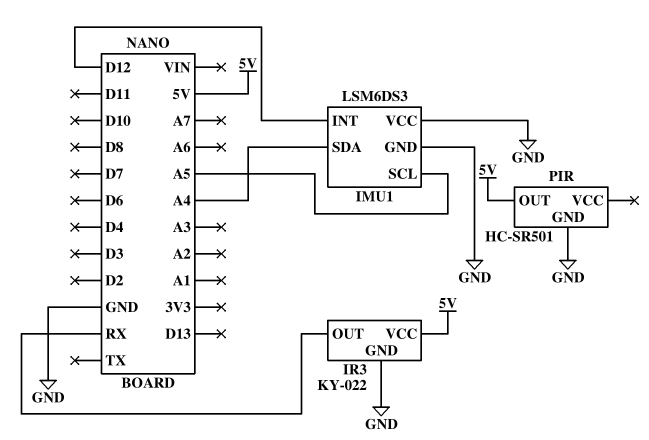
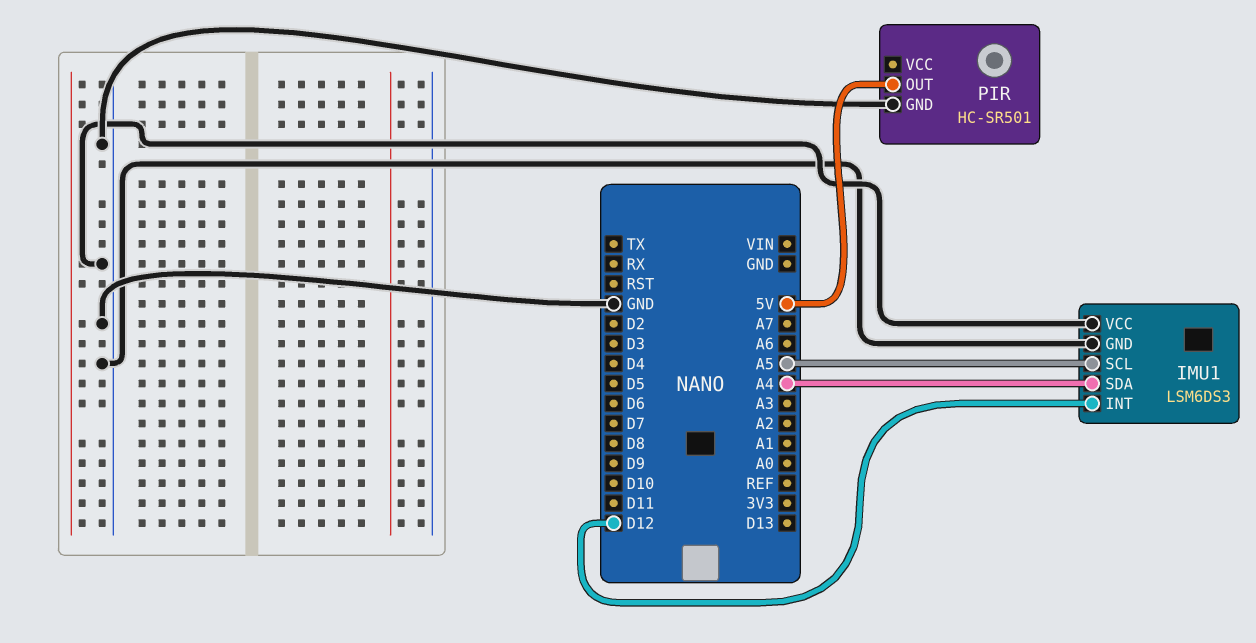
IR3: KY-022 -> none
IR3 pin GND: GND -> none
IR3 pin OUT: RX -> none
IR3 pin VCC: 5V -> none

